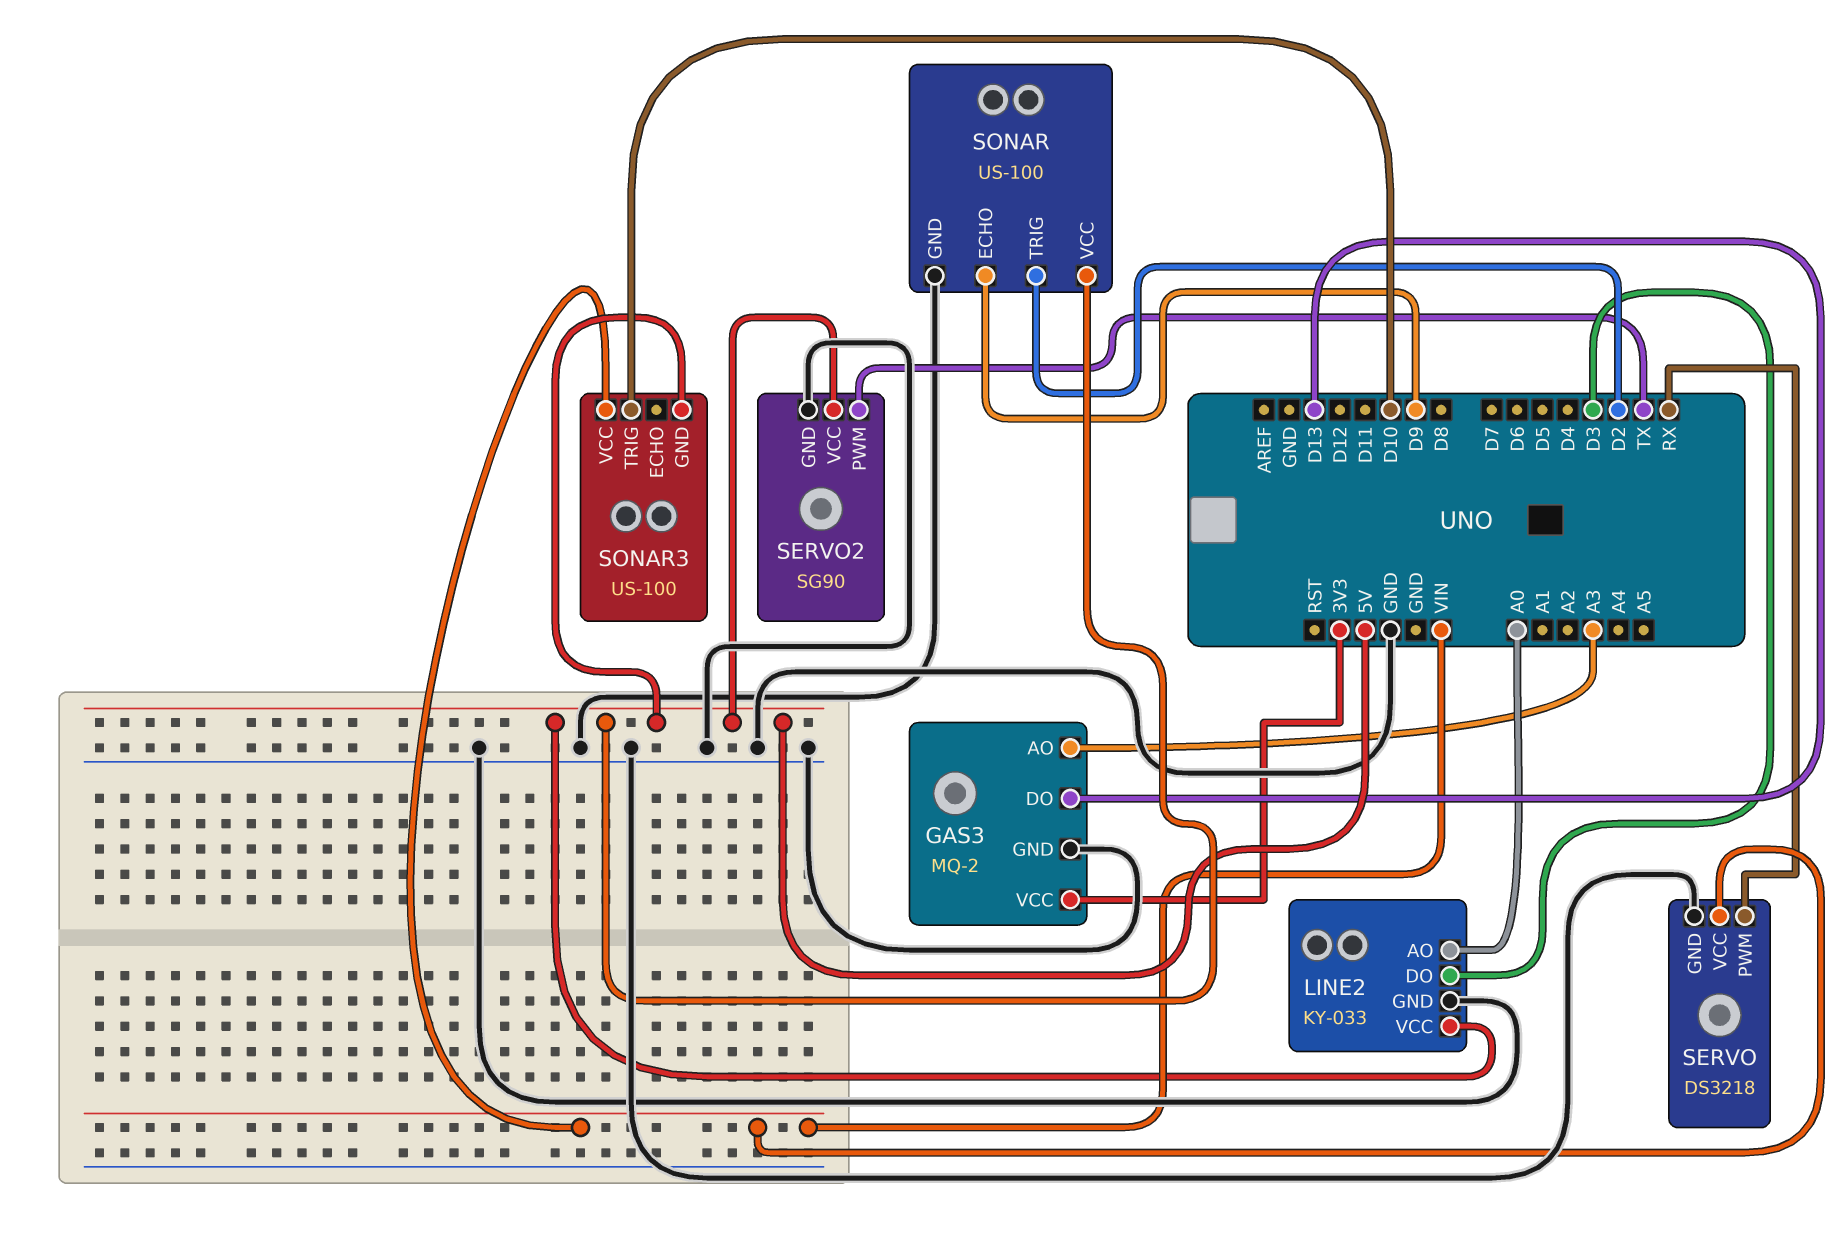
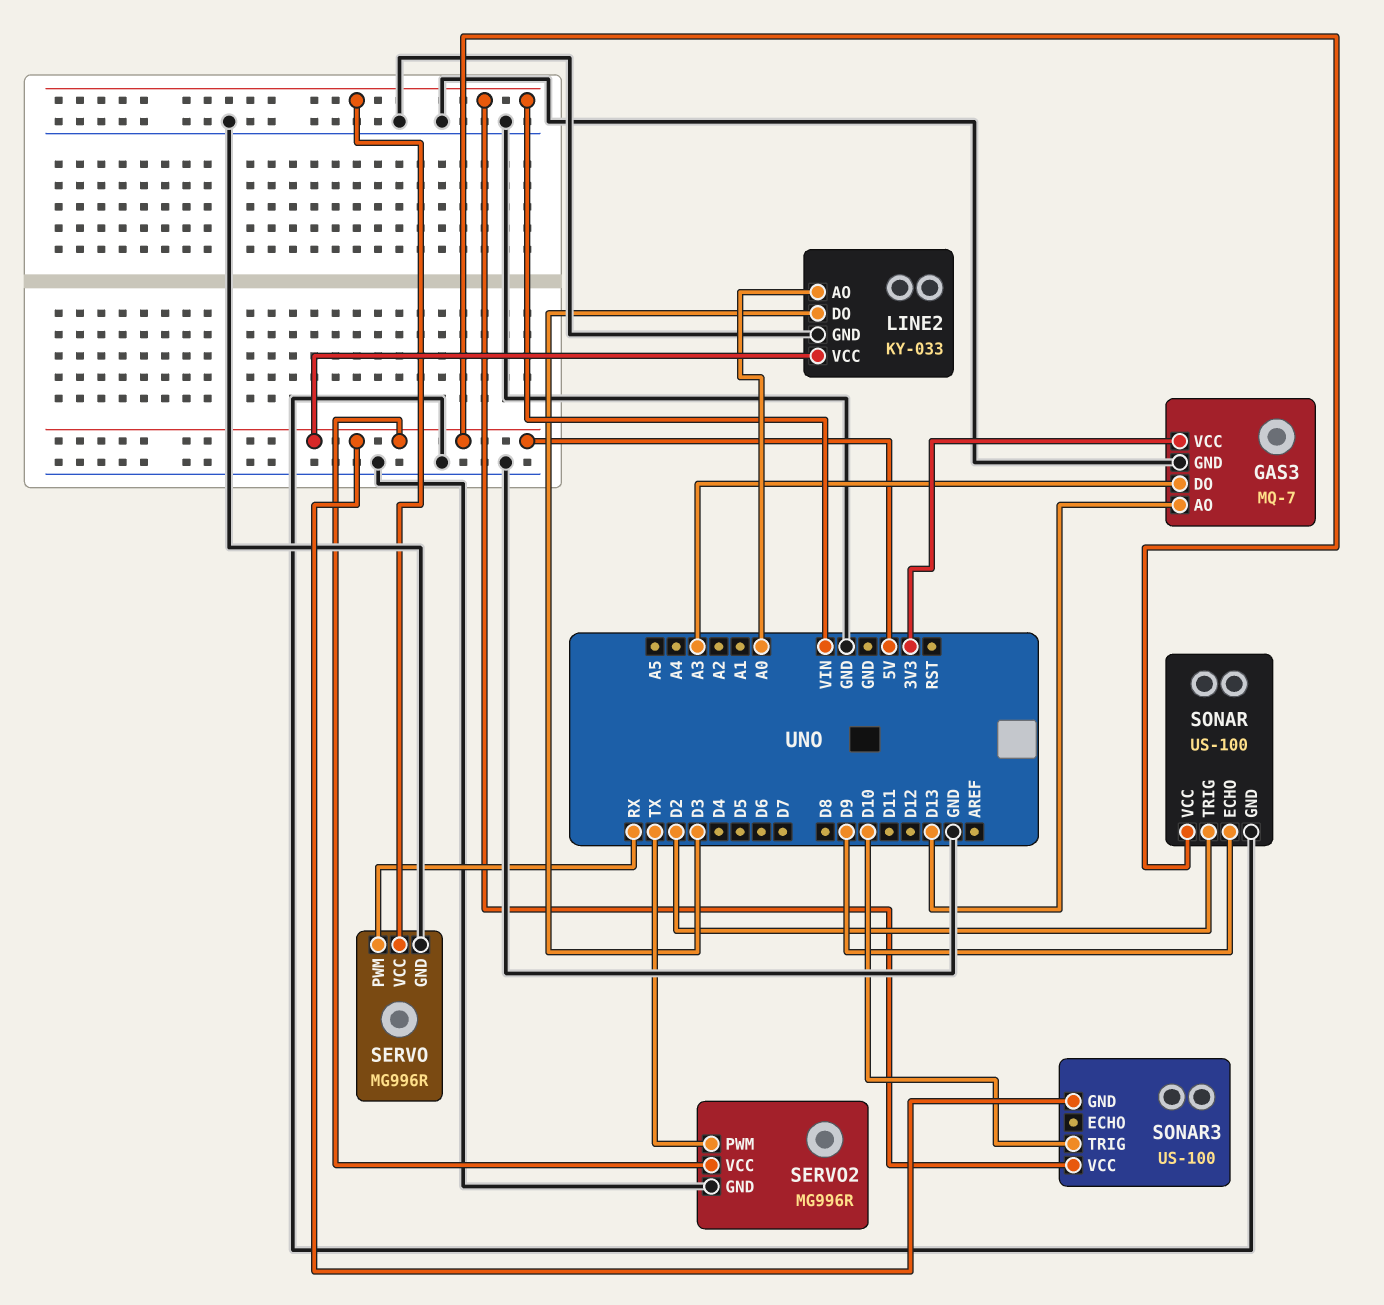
GAS3: MQ-2 -> MQ-7
GAS3 pin AO: A3 -> D13
GAS3 pin DO: D13 -> A3
SERVO: DS3218 -> MG996R
SERVO2: SG90 -> MG996R

